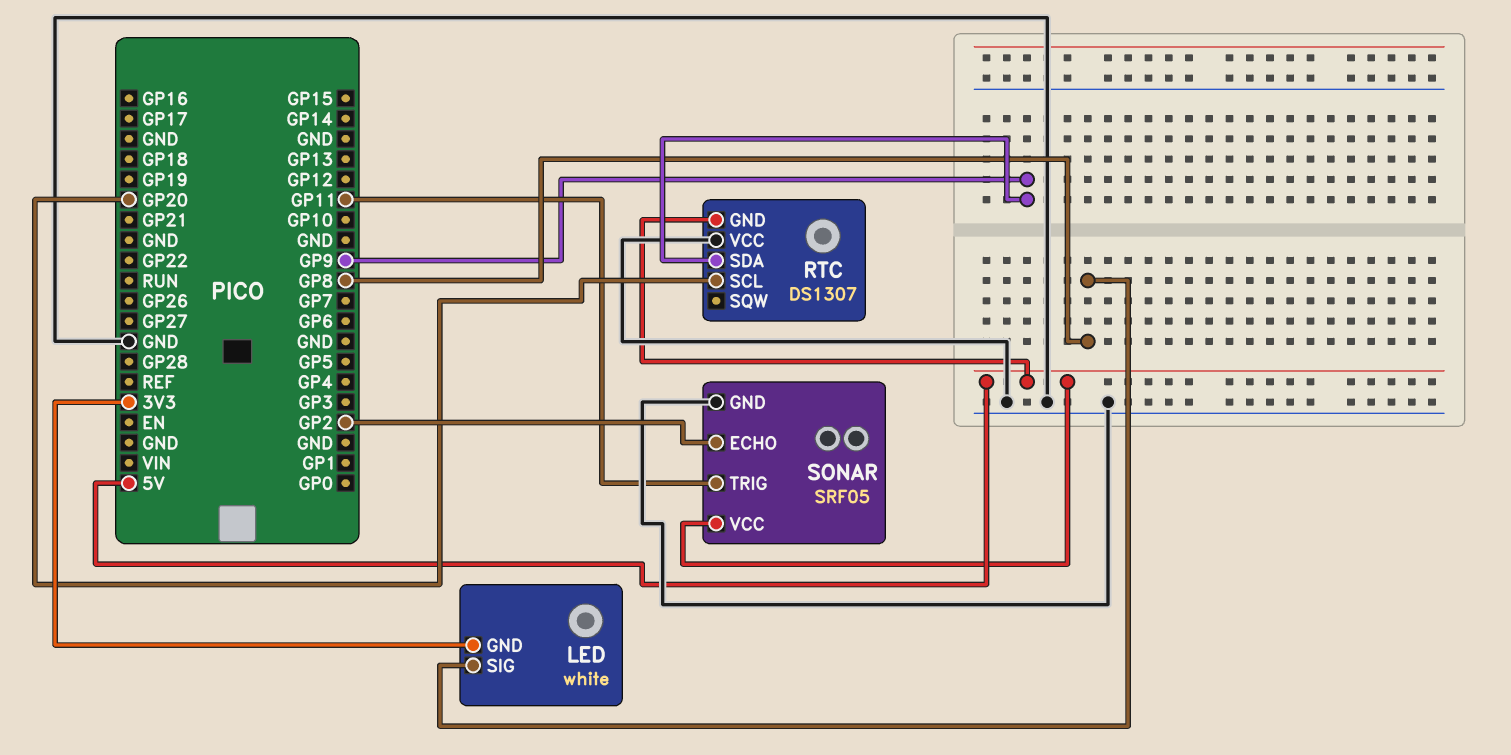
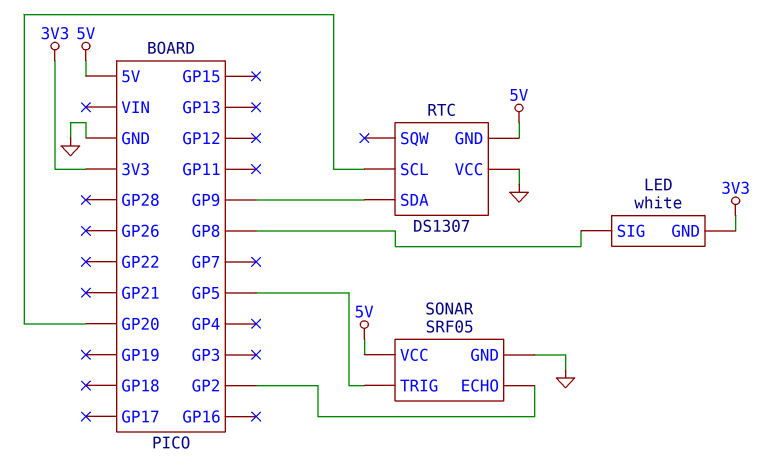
SONAR pin TRIG: GP11 -> GP5

